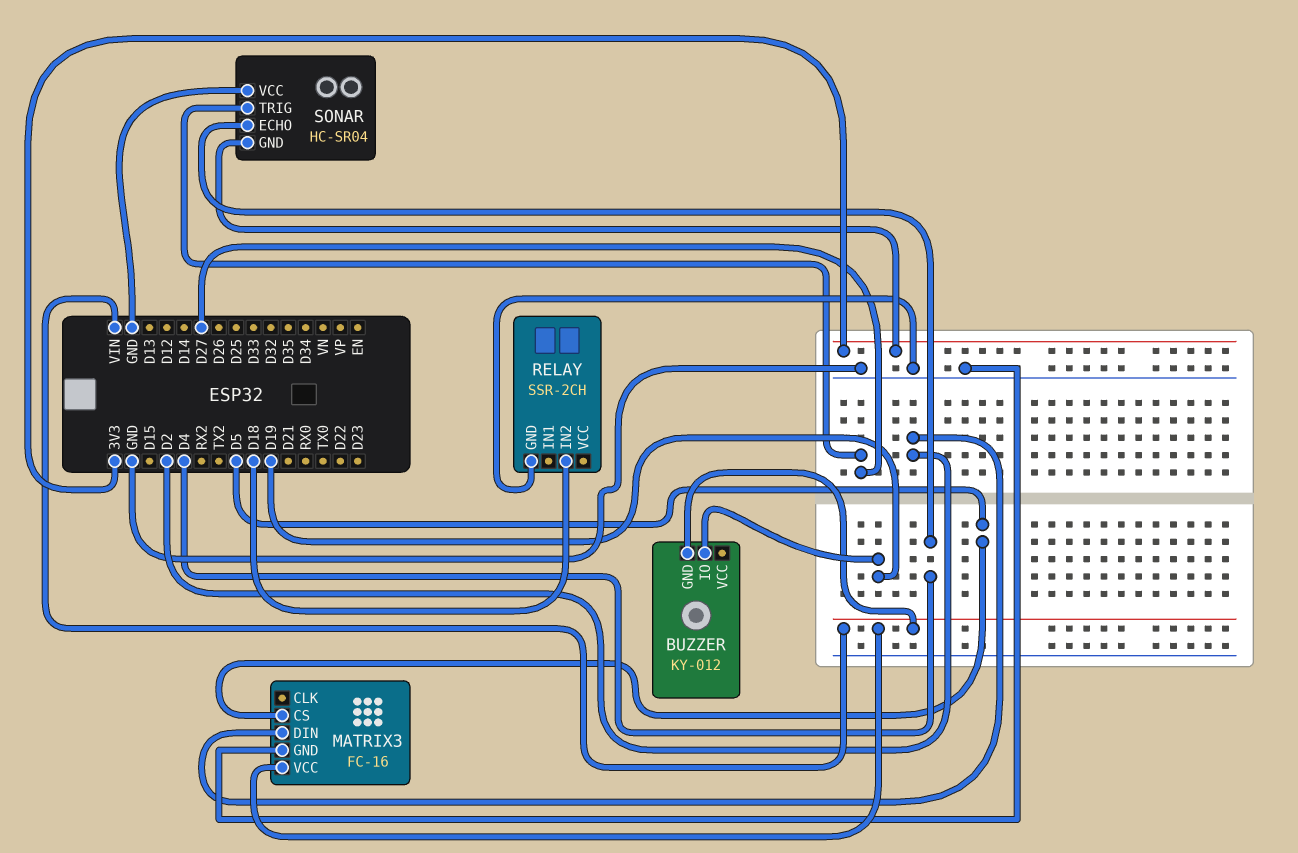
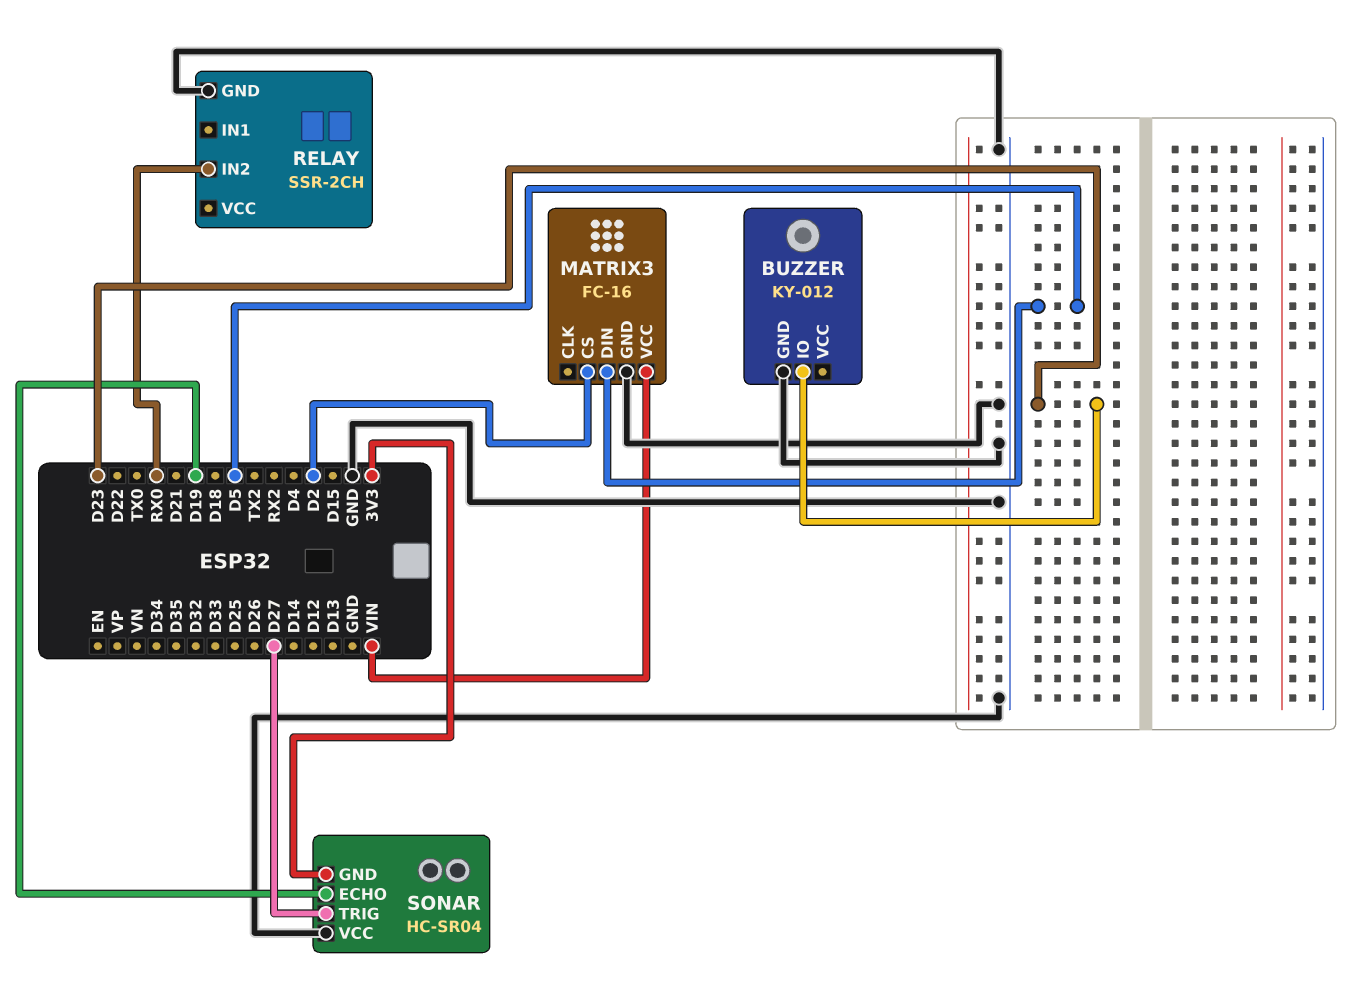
BUZZER pin GND: VIN -> GND
BUZZER pin IO: D19 -> D23
MATRIX3 pin CS: D5 -> D2
MATRIX3 pin DIN: D2 -> D5
RELAY pin IN2: D18 -> RX0
SONAR pin ECHO: D4 -> D19

